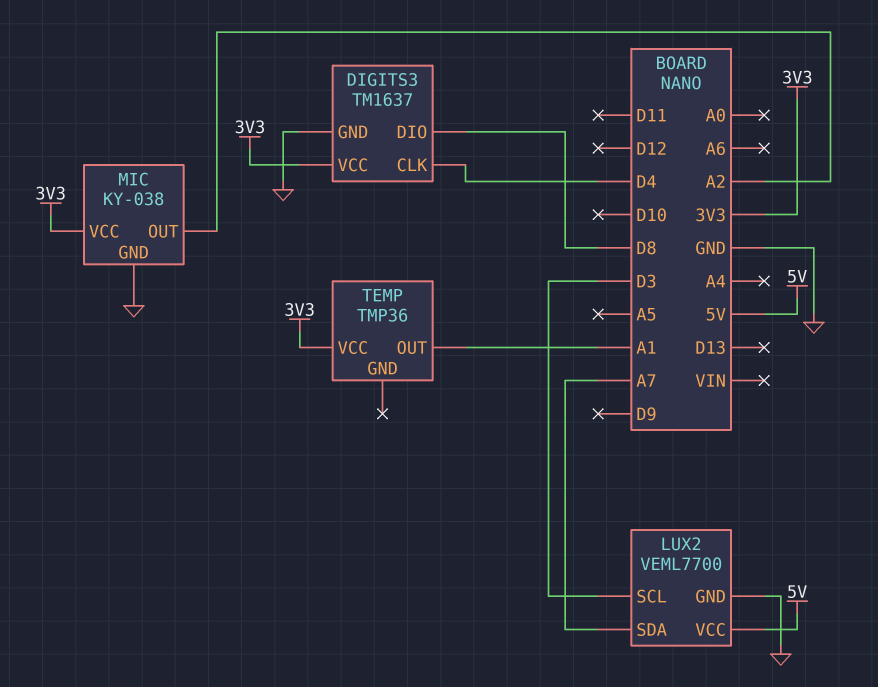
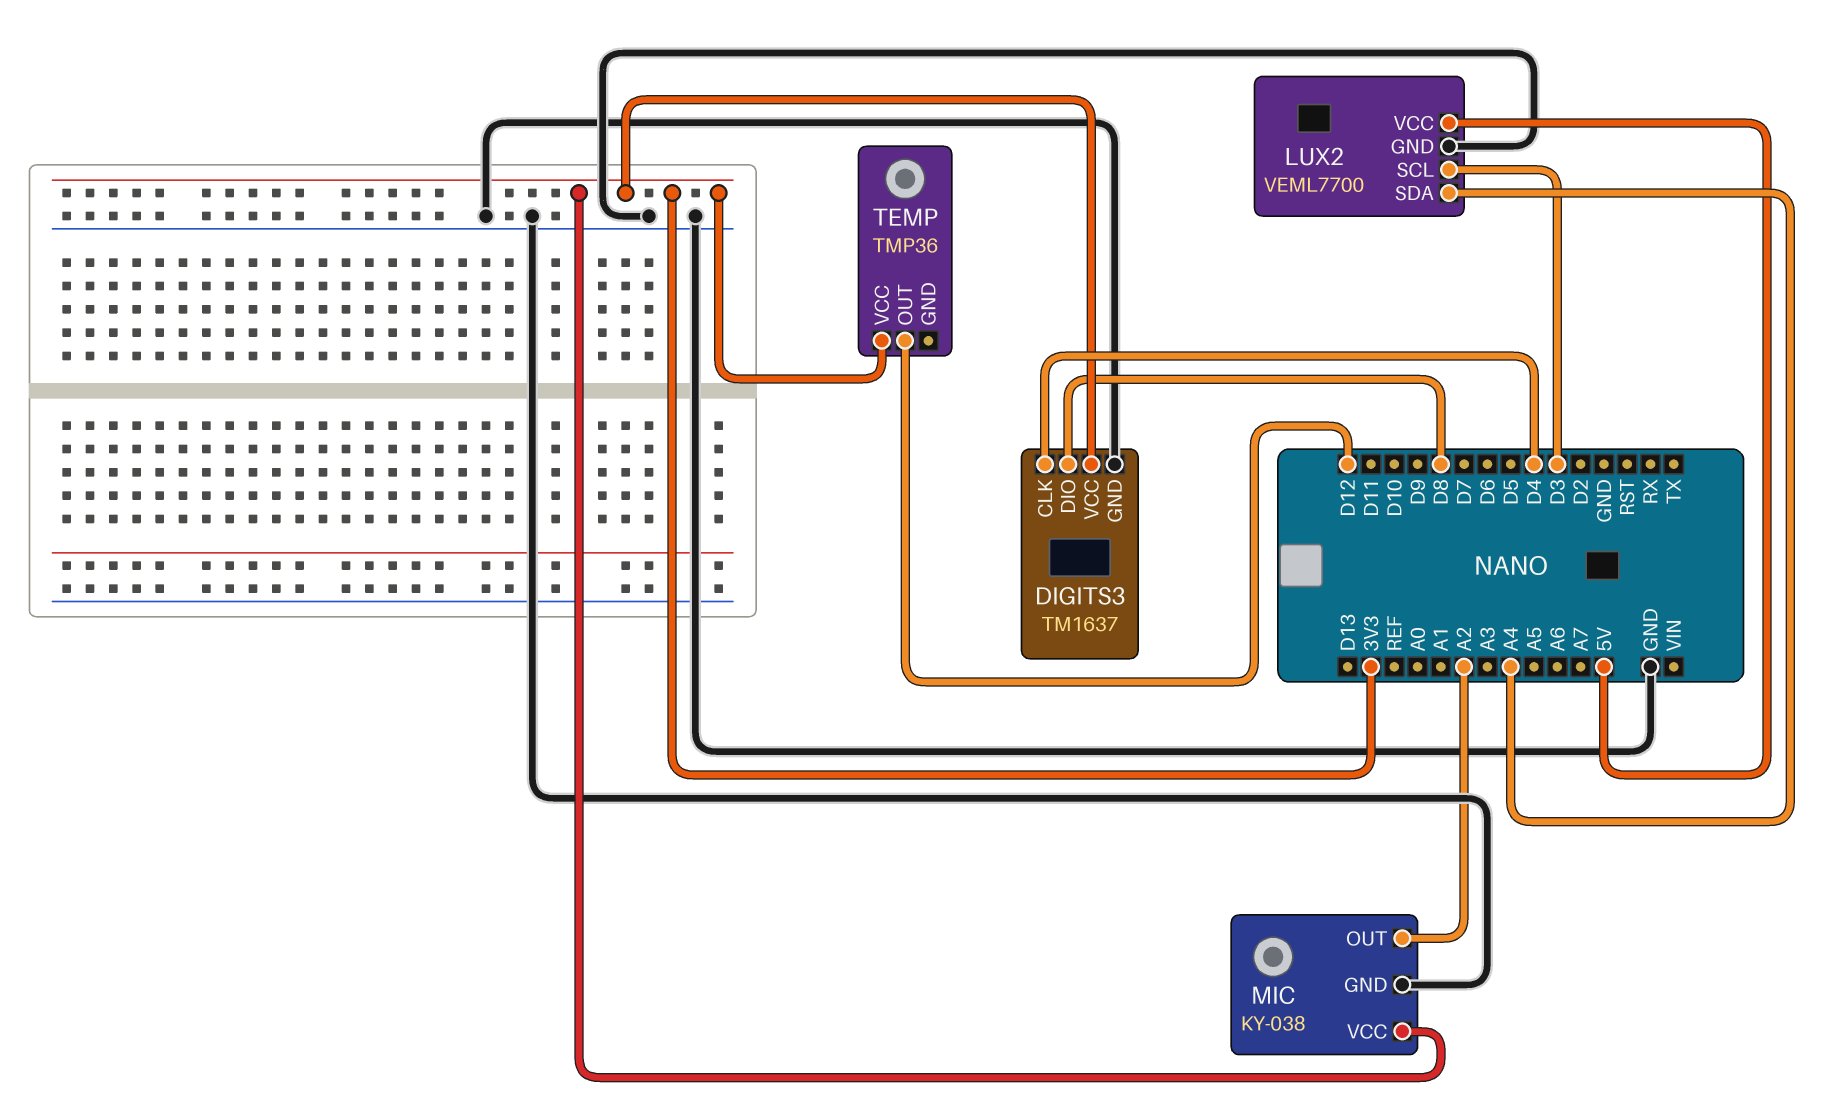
LUX2 pin SDA: A7 -> A4
TEMP pin OUT: A1 -> D12

